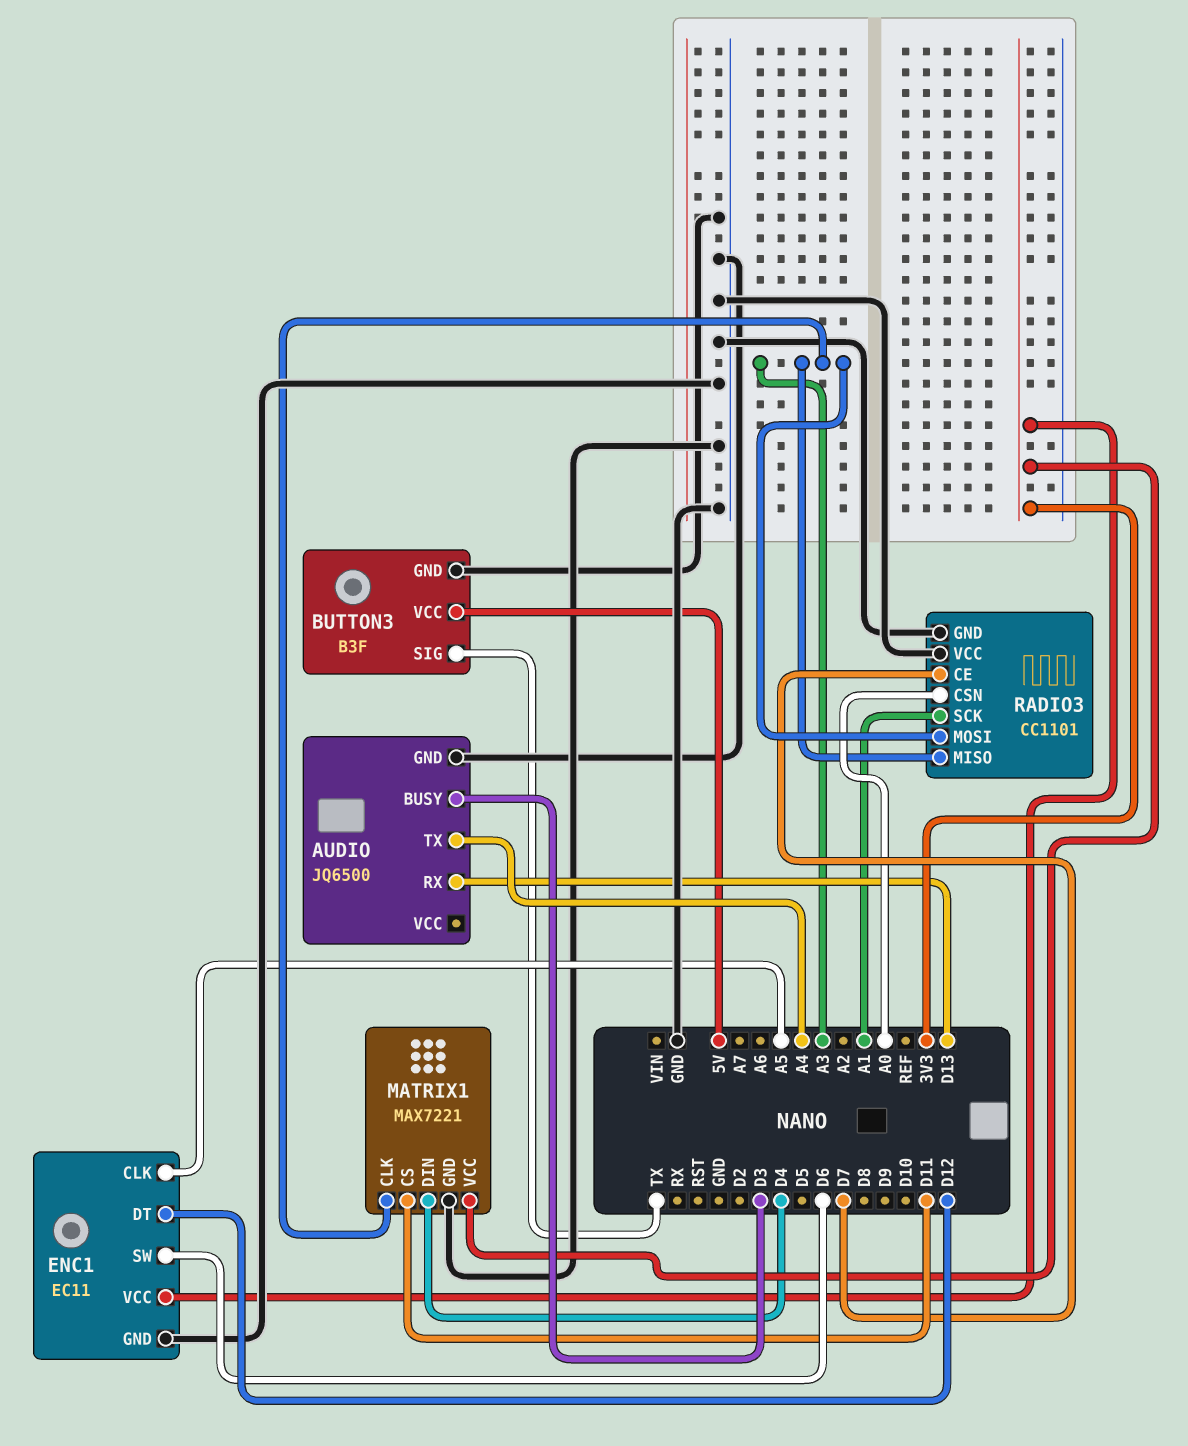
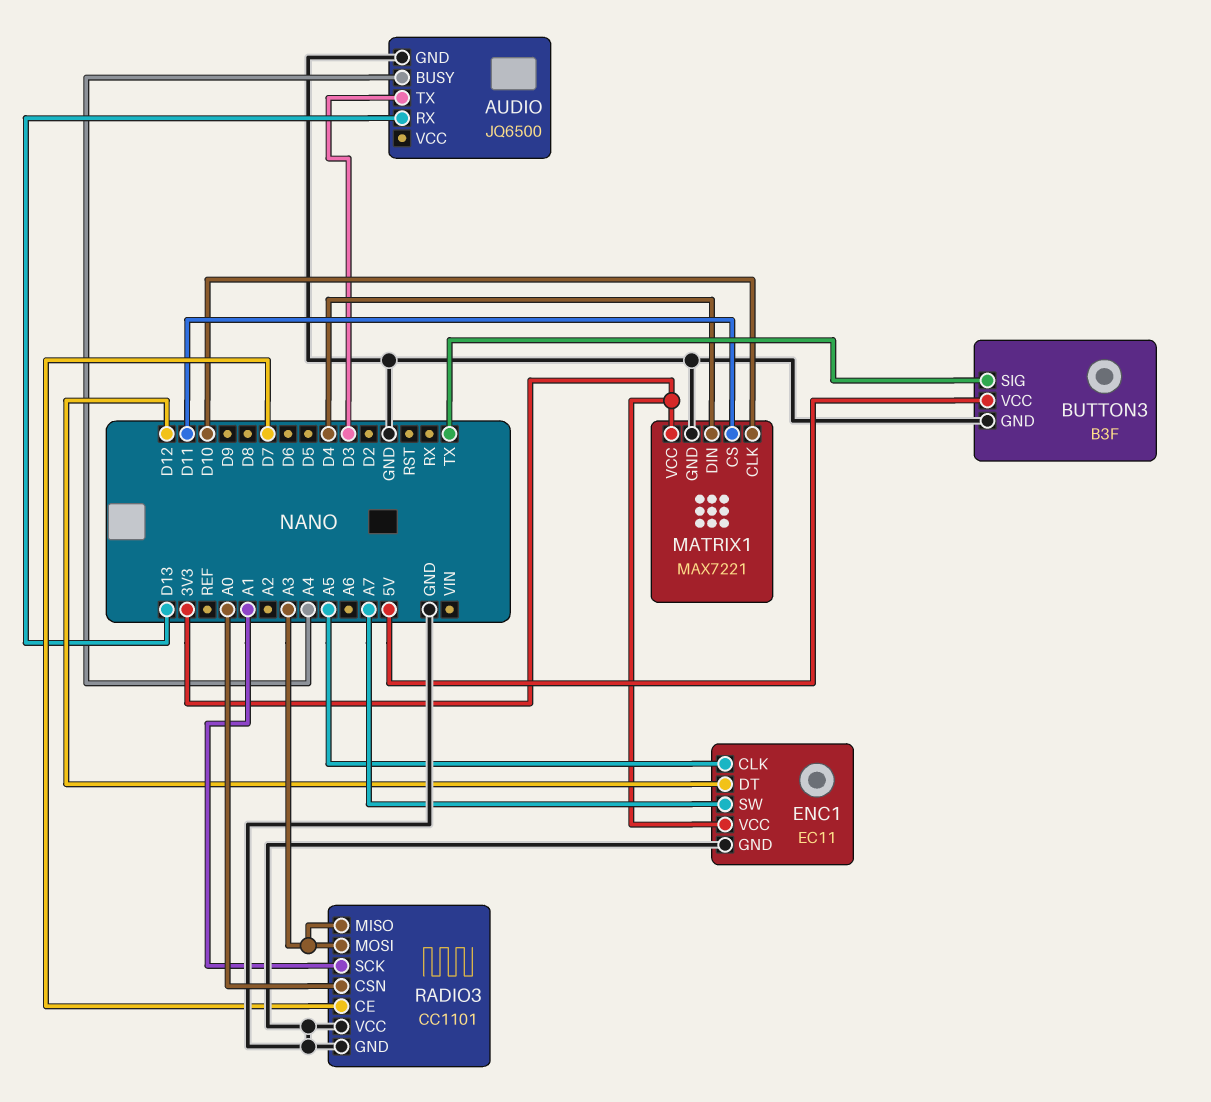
AUDIO pin BUSY: D3 -> A4
AUDIO pin TX: A4 -> D3
ENC1 pin SW: D6 -> A7
MATRIX1 pin CLK: A3 -> D10

